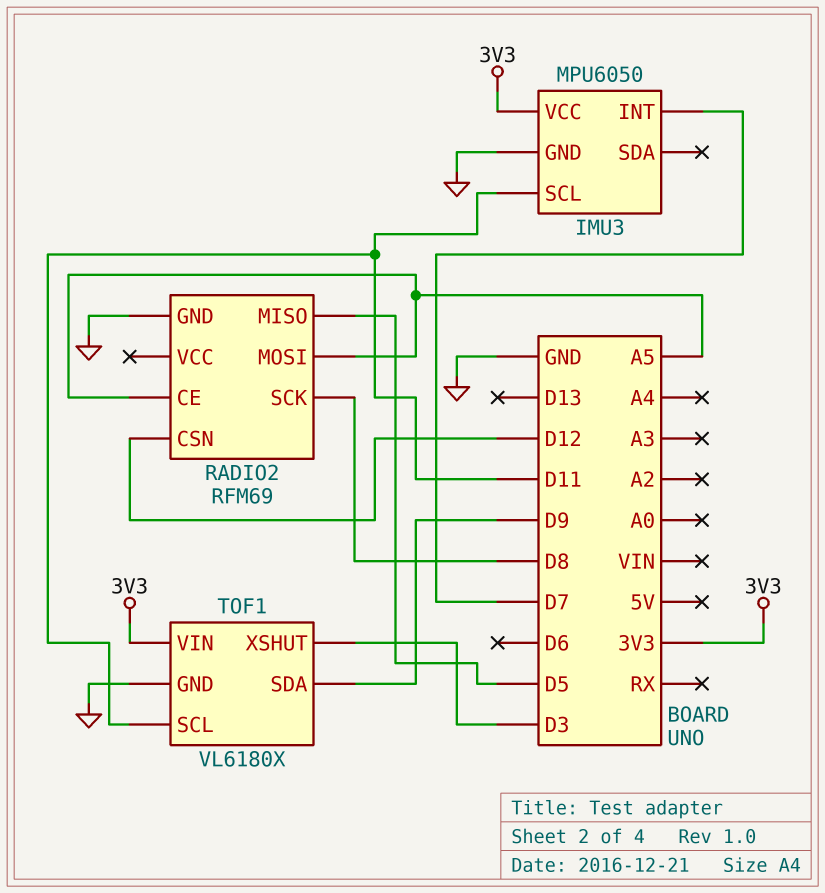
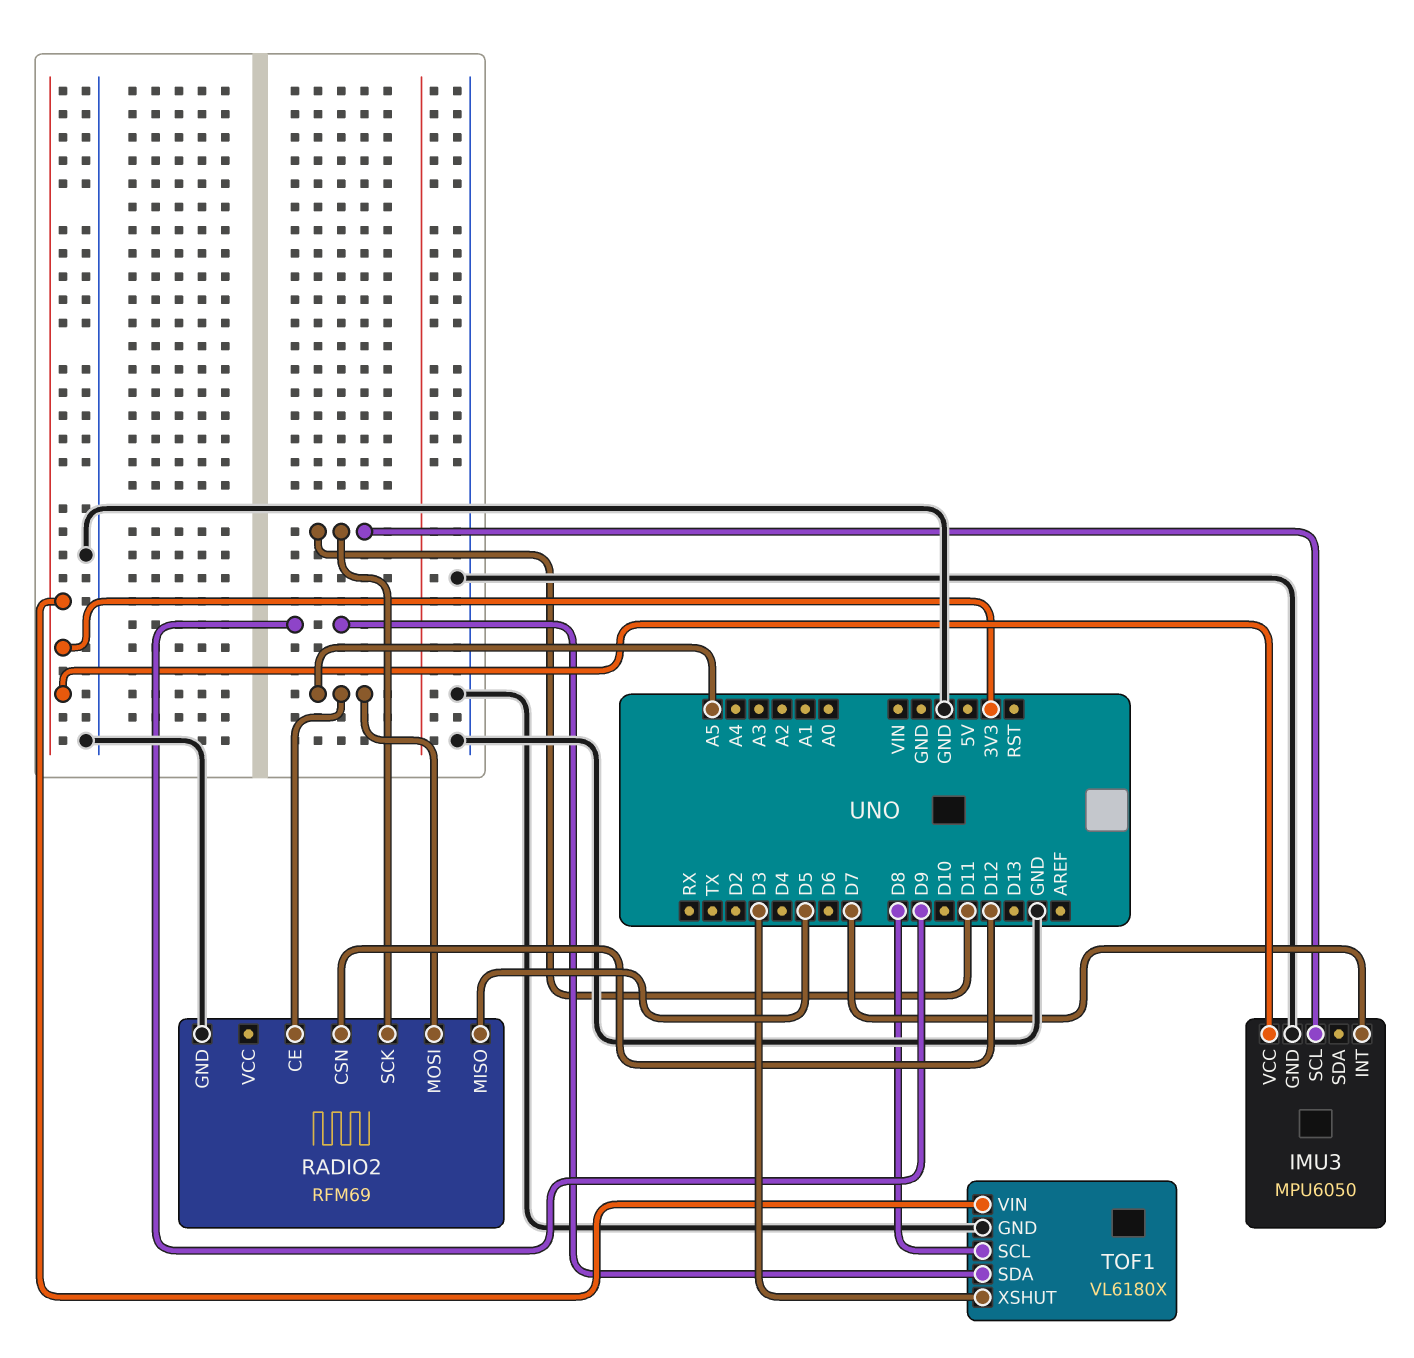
RADIO2 pin SCK: D8 -> D11
TOF1 pin SCL: D11 -> D8

